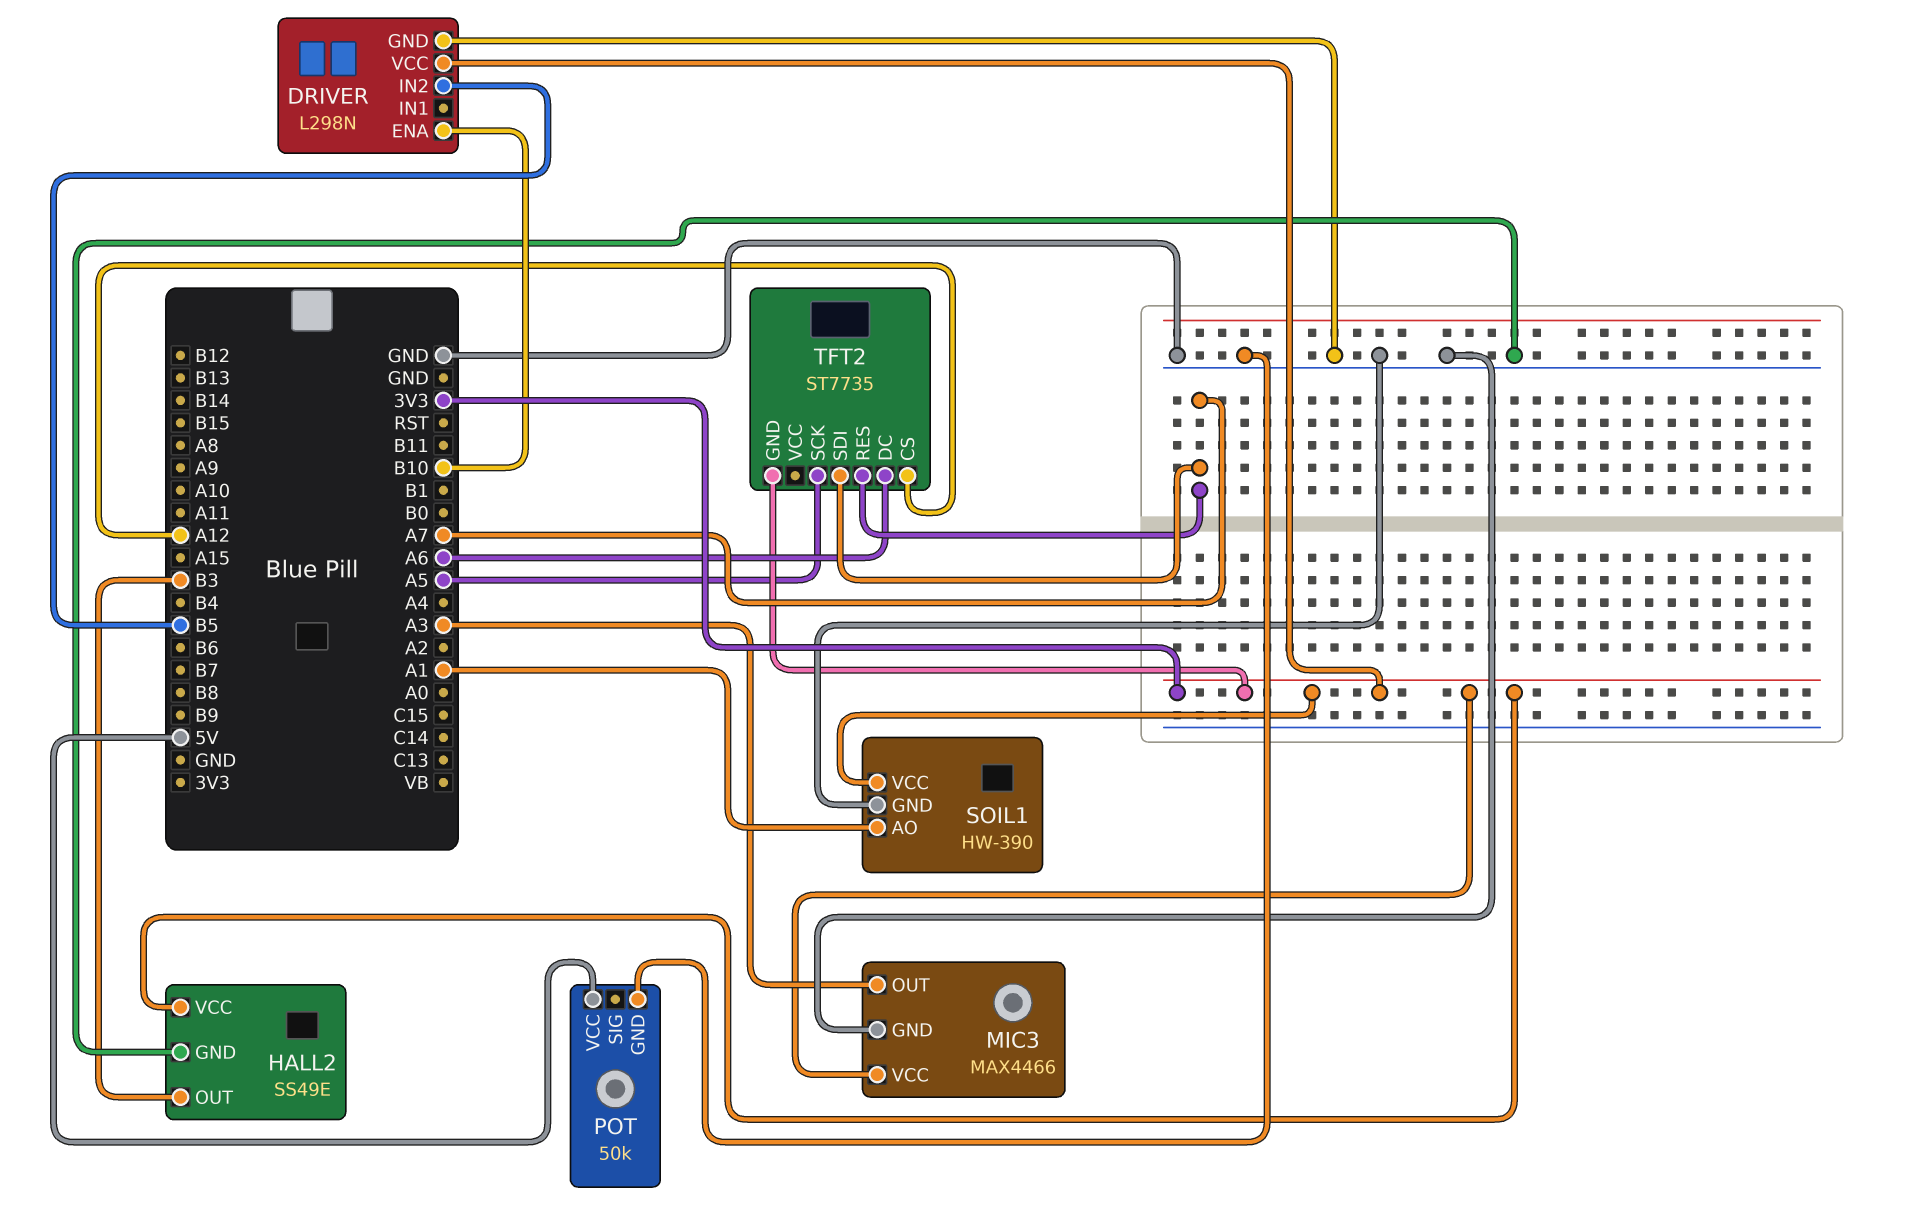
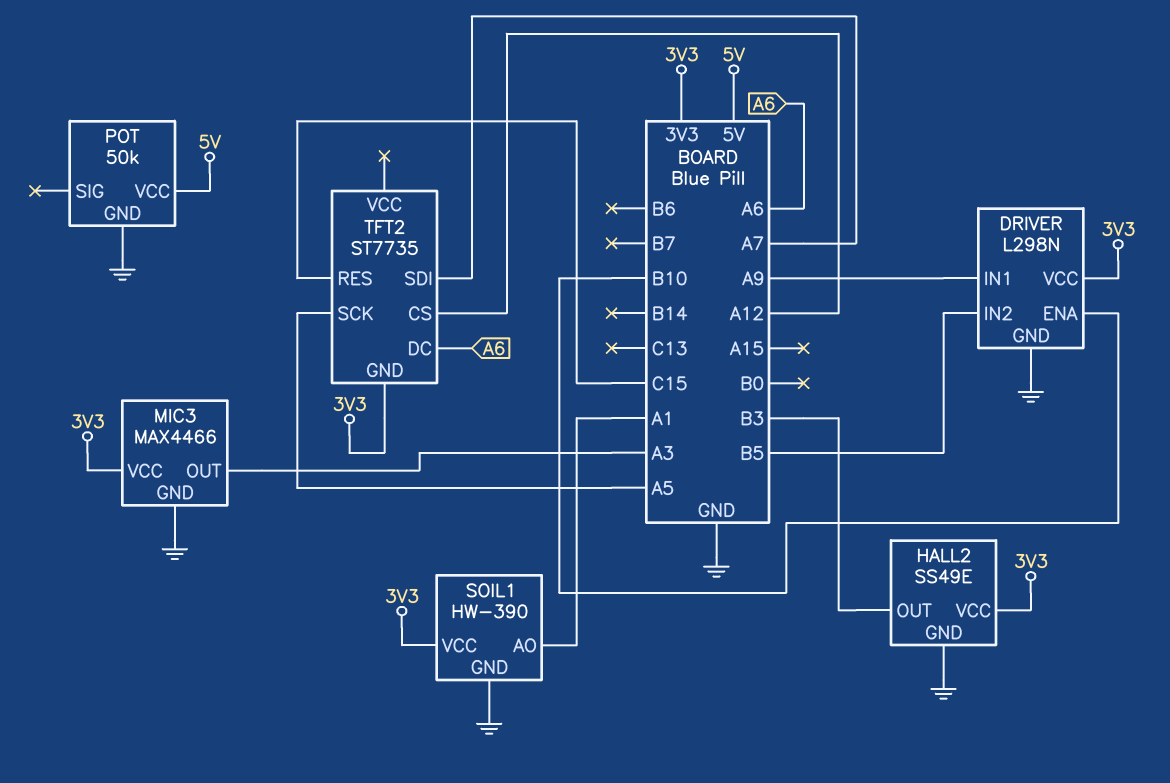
DRIVER pin IN1: none -> A9
TFT2 pin RES: A7 -> C15

